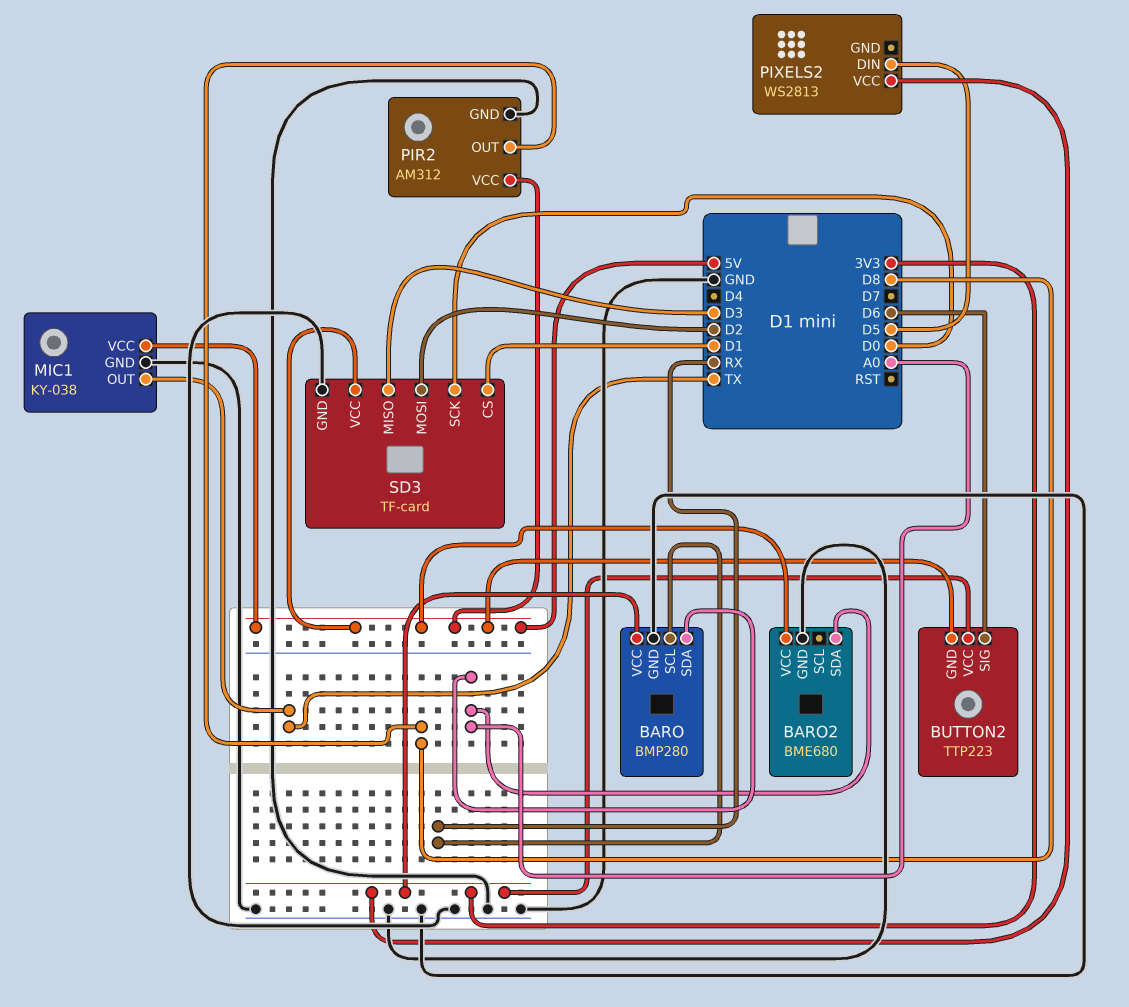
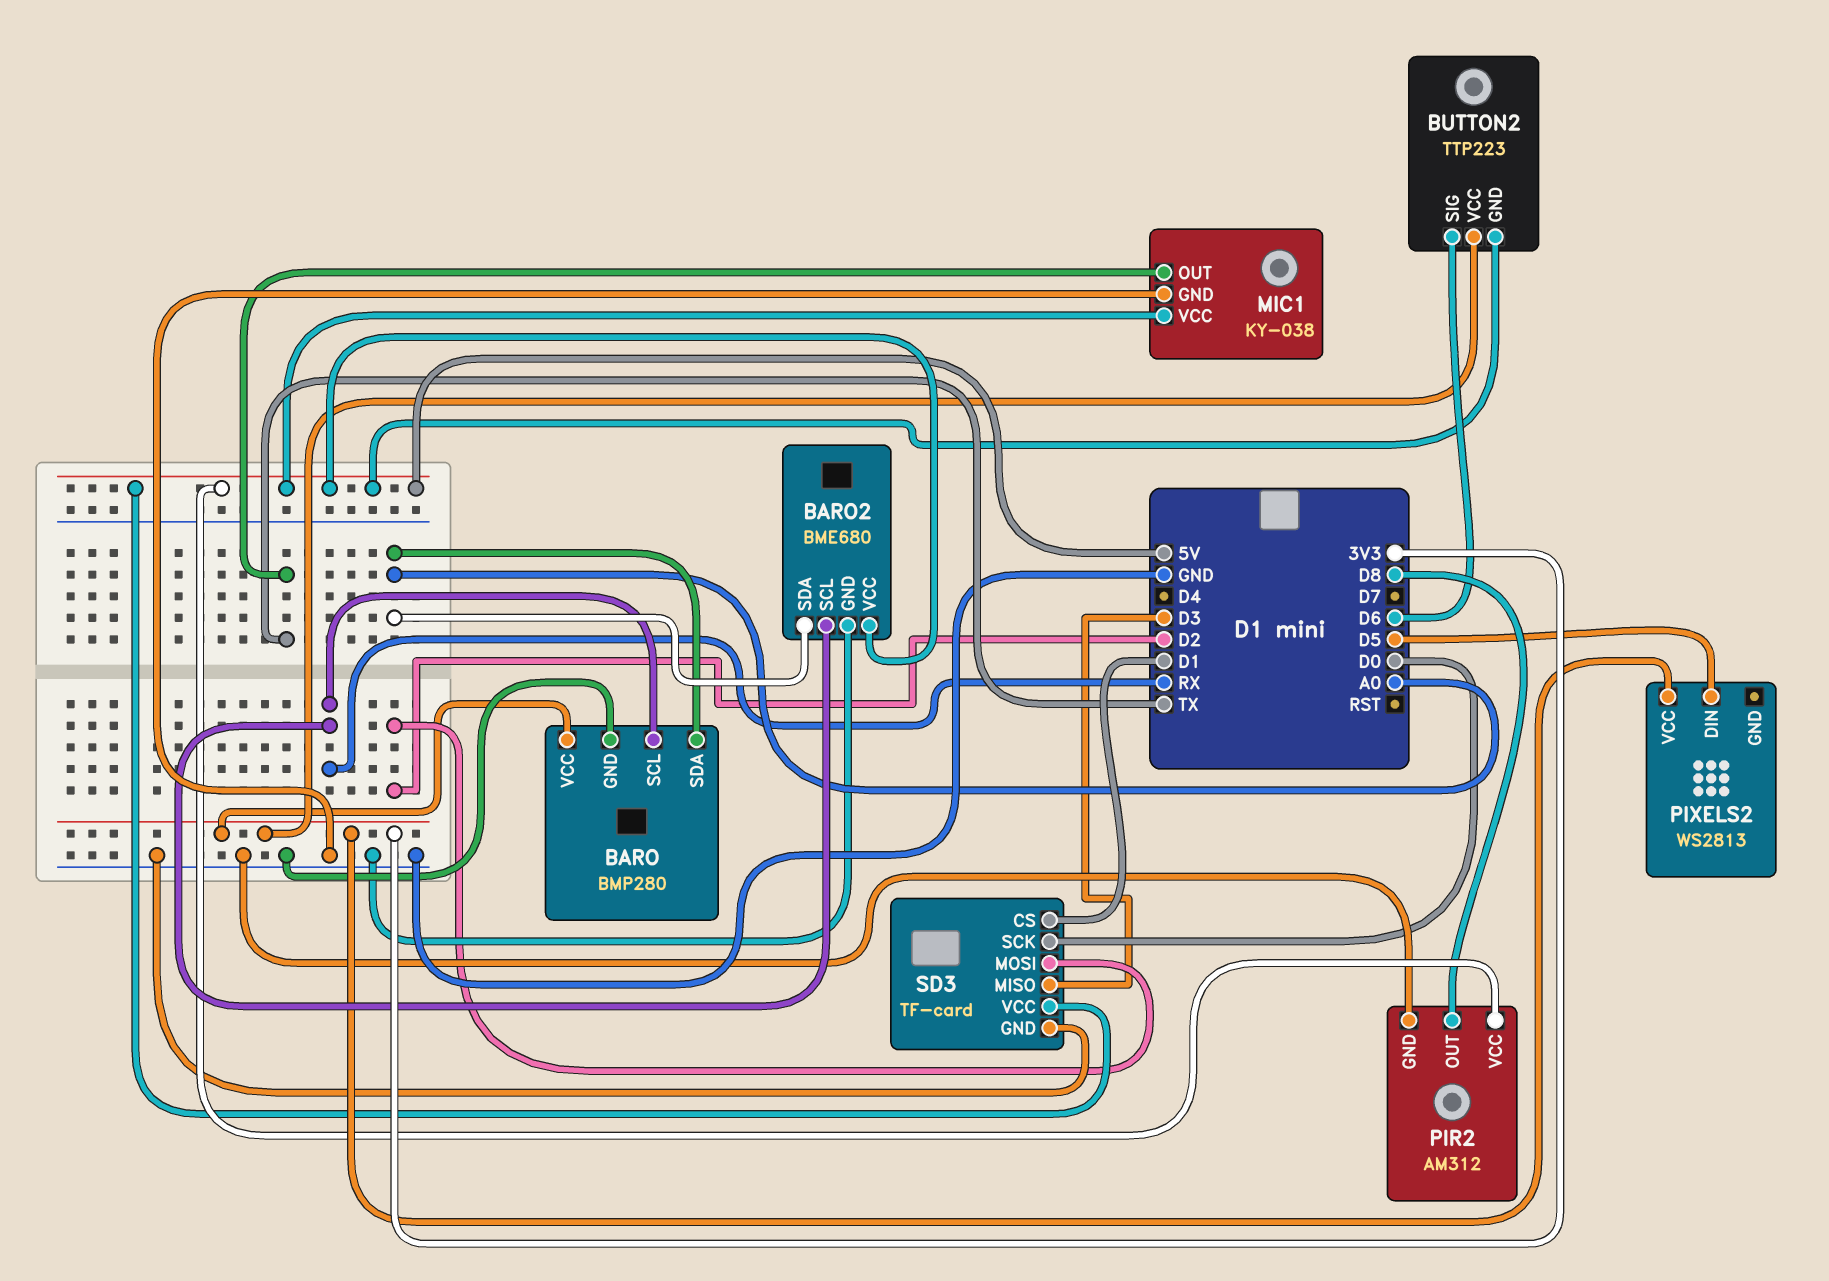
BARO2 pin SCL: none -> RX

